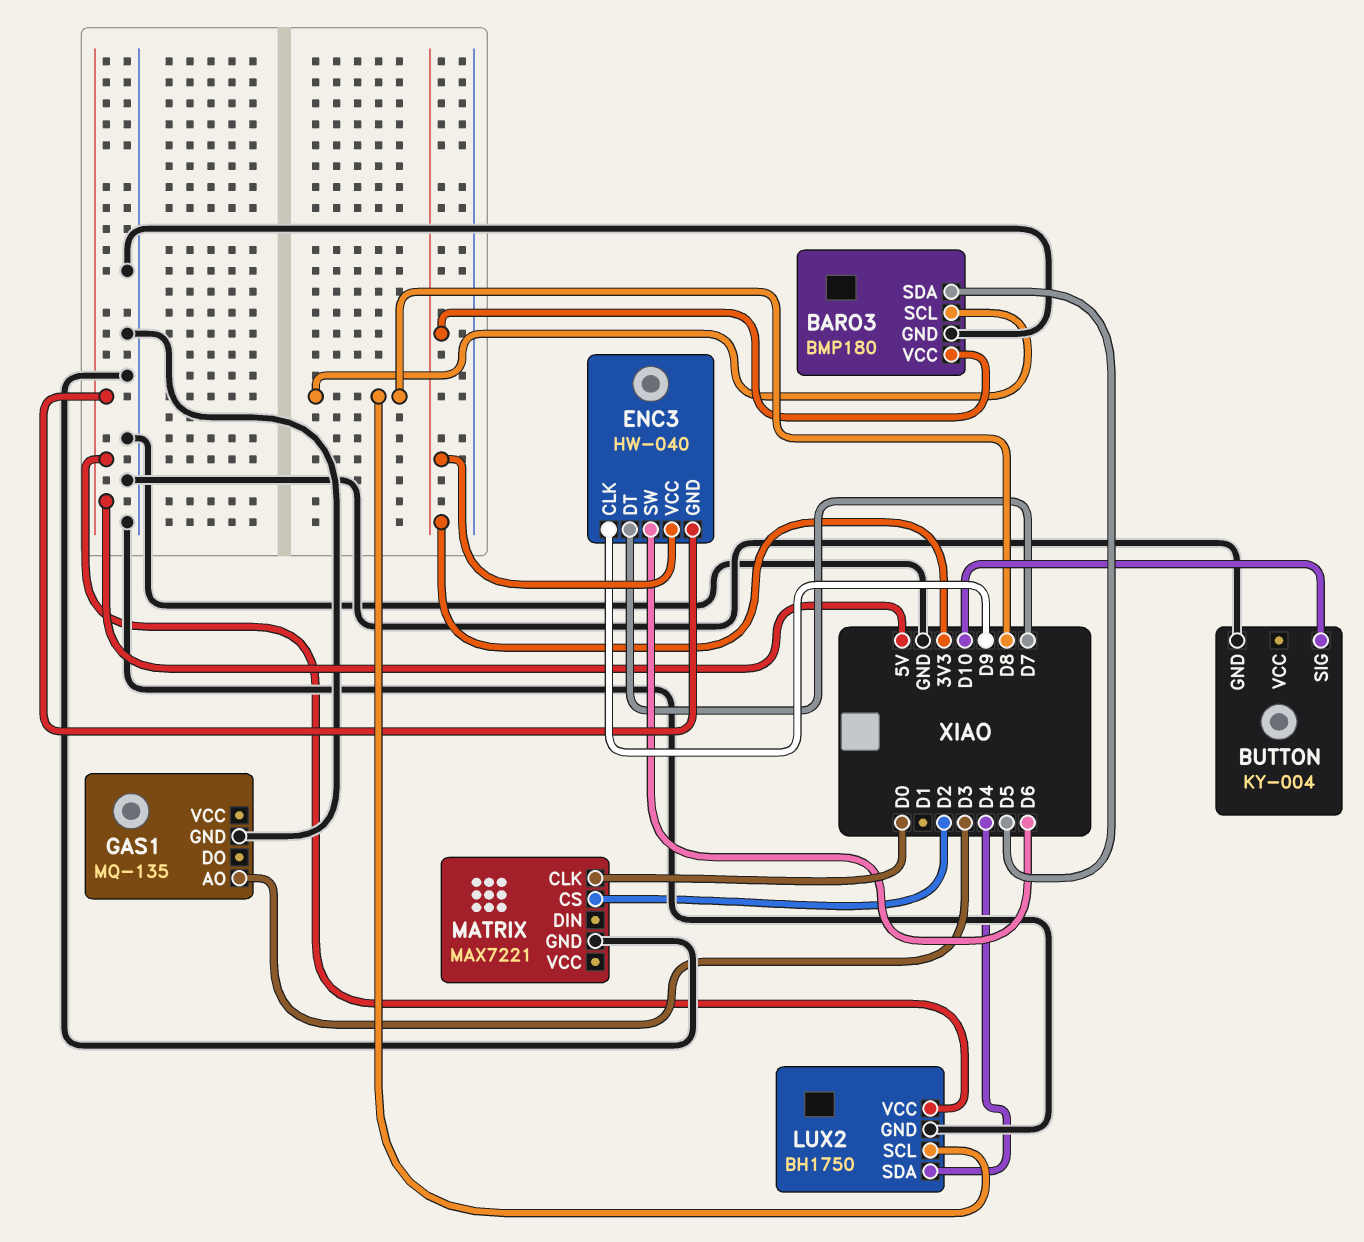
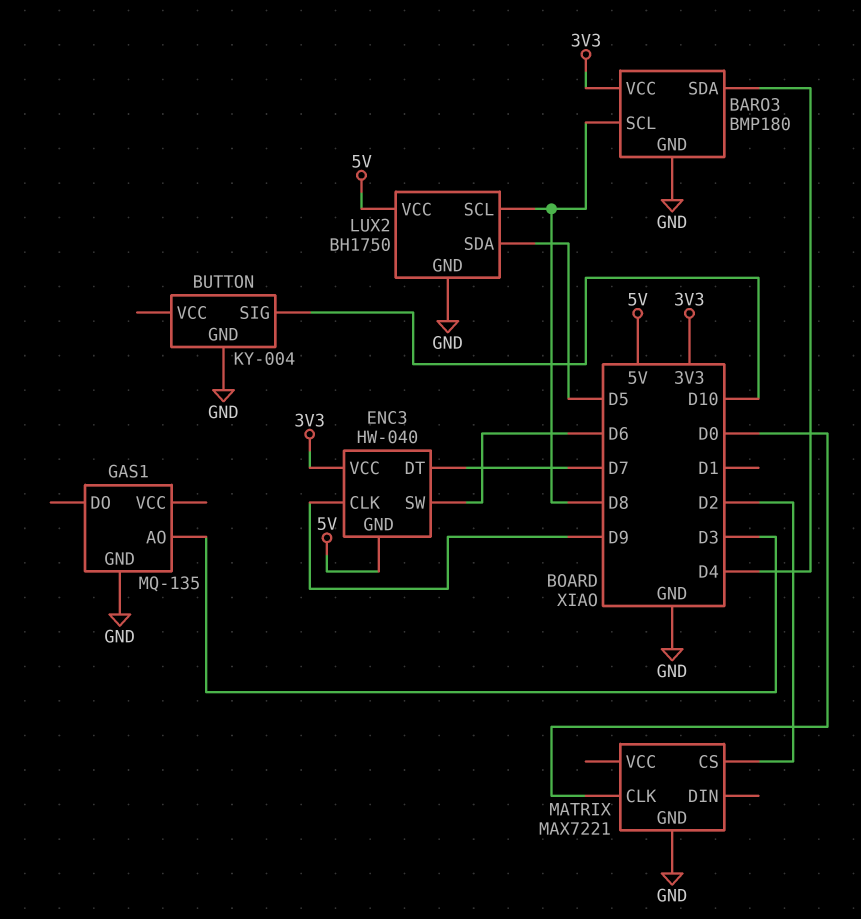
BARO3 pin SDA: D5 -> D4
LUX2 pin SDA: D4 -> D5

